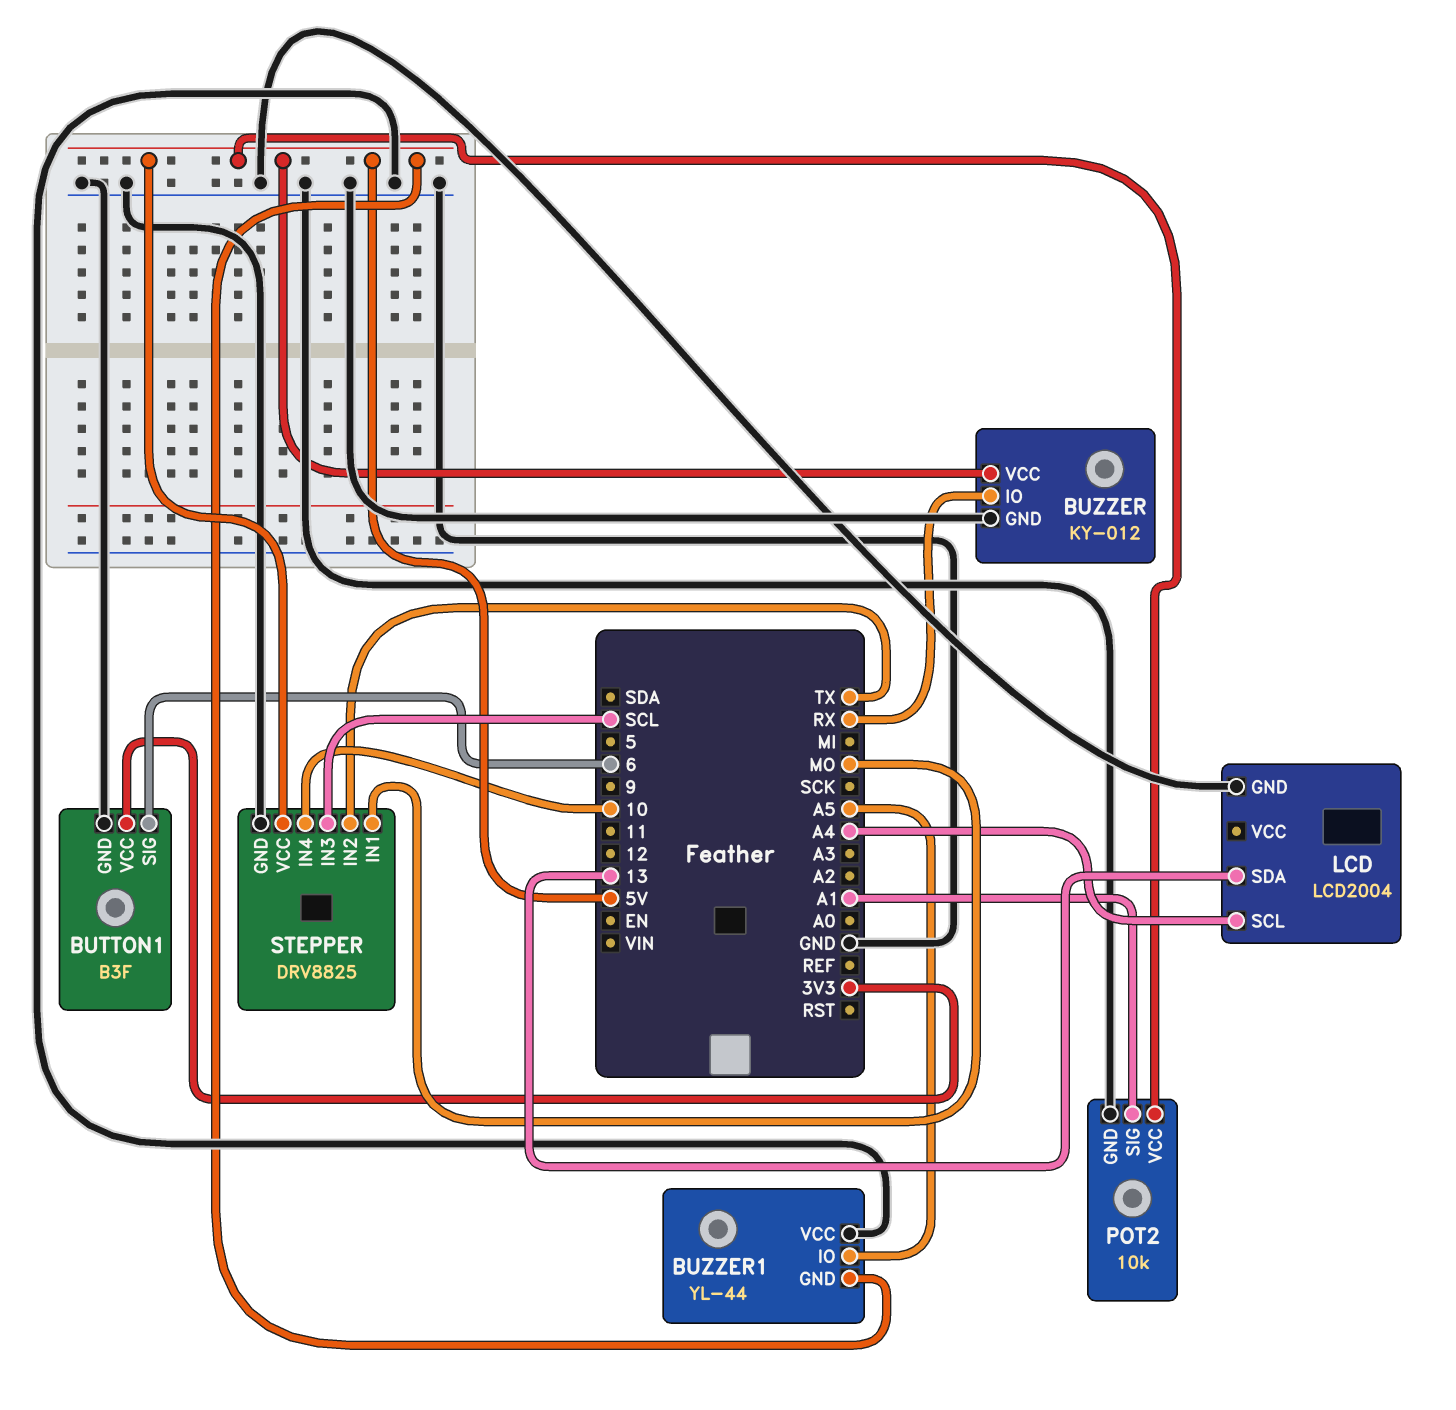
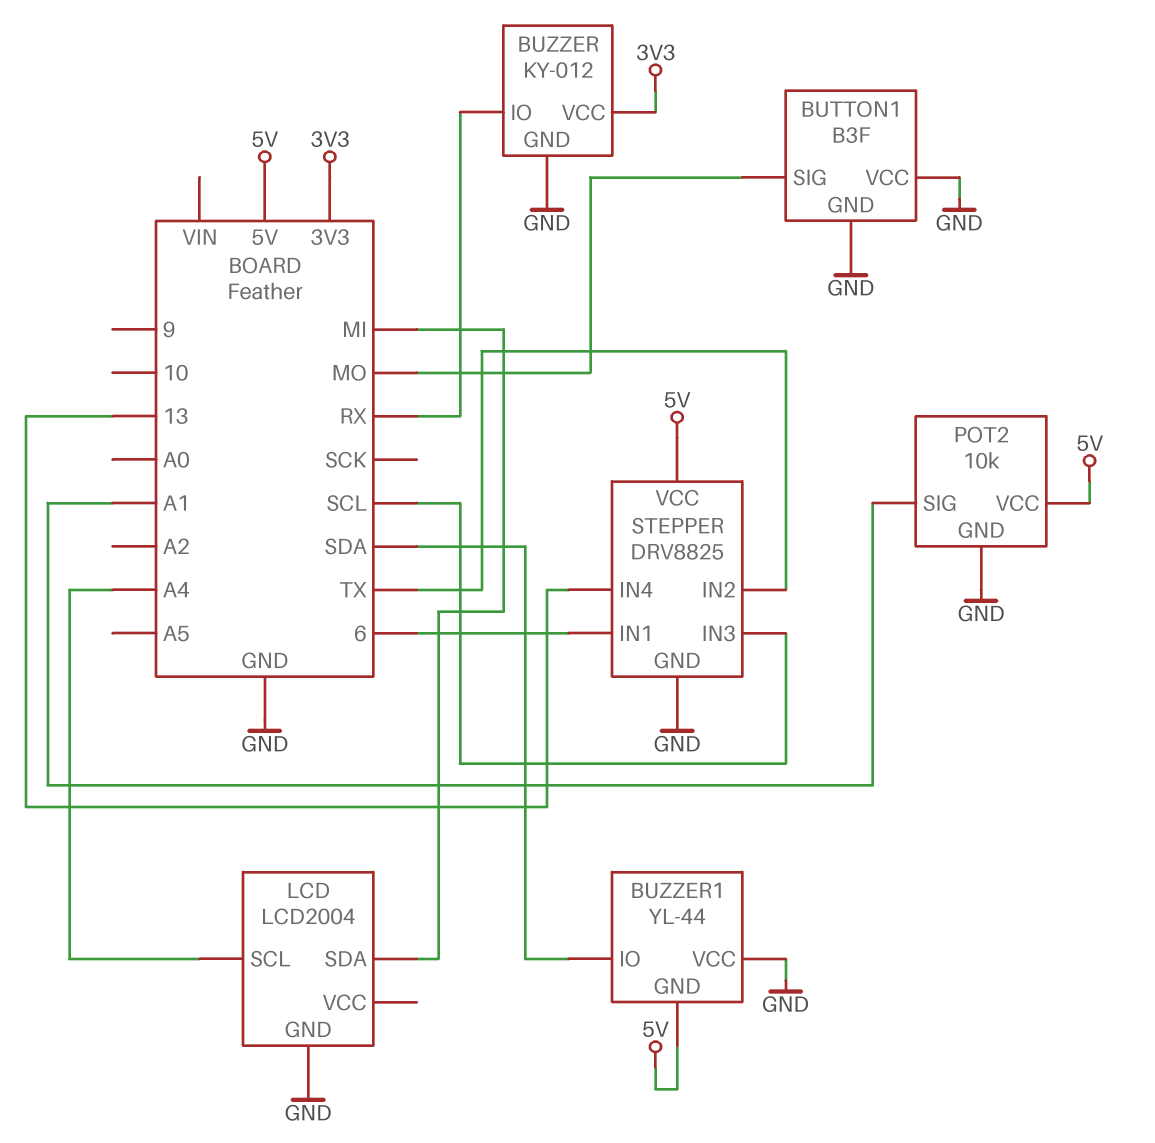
BUTTON1 pin SIG: 6 -> MO
BUTTON1 pin VCC: 3V3 -> GND
BUZZER pin VCC: 5V -> 3V3
BUZZER1 pin IO: A5 -> SDA
LCD pin SDA: 13 -> MI
STEPPER pin IN1: MO -> 6
STEPPER pin IN4: 10 -> 13

